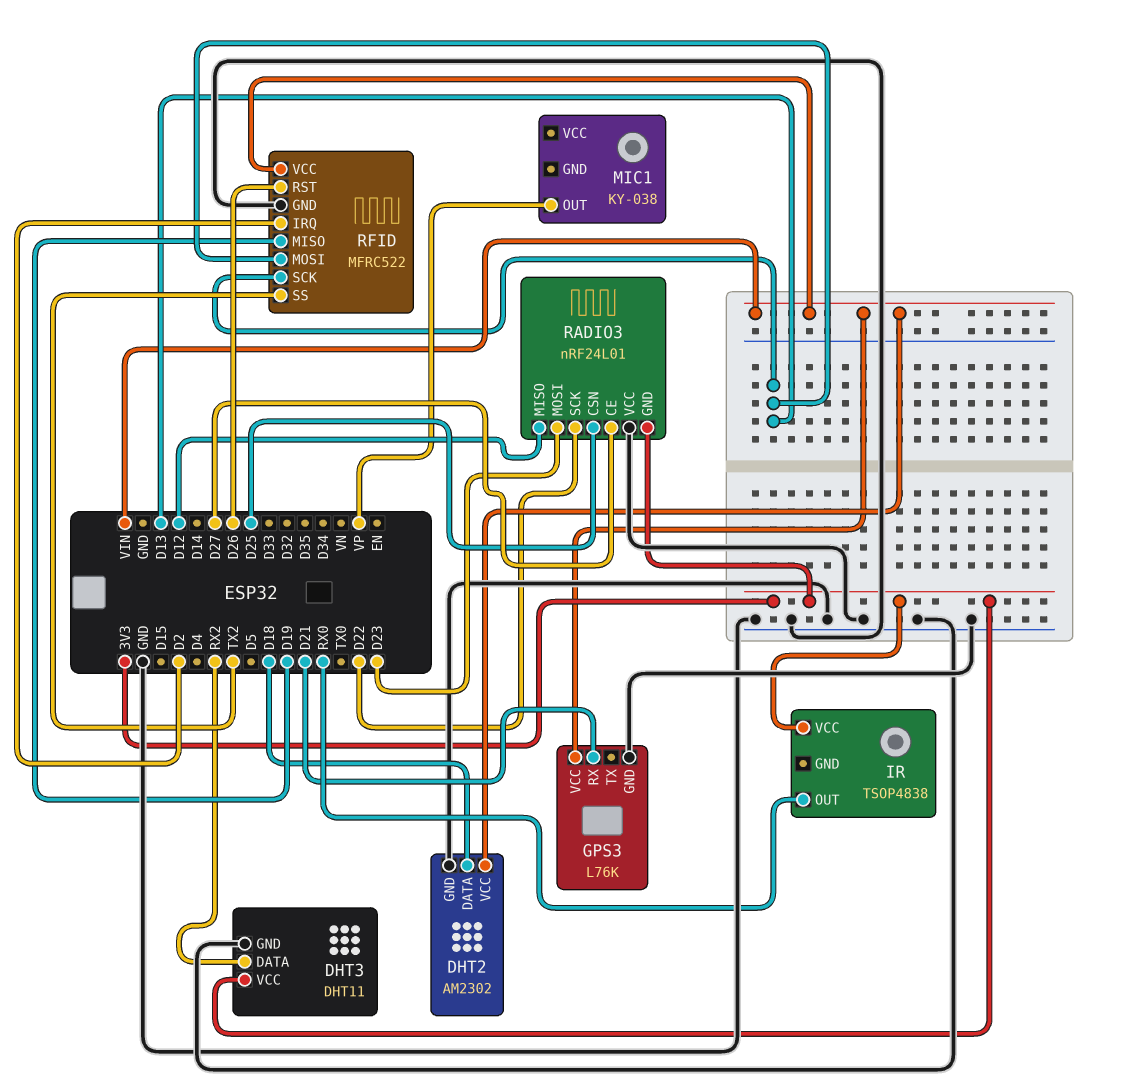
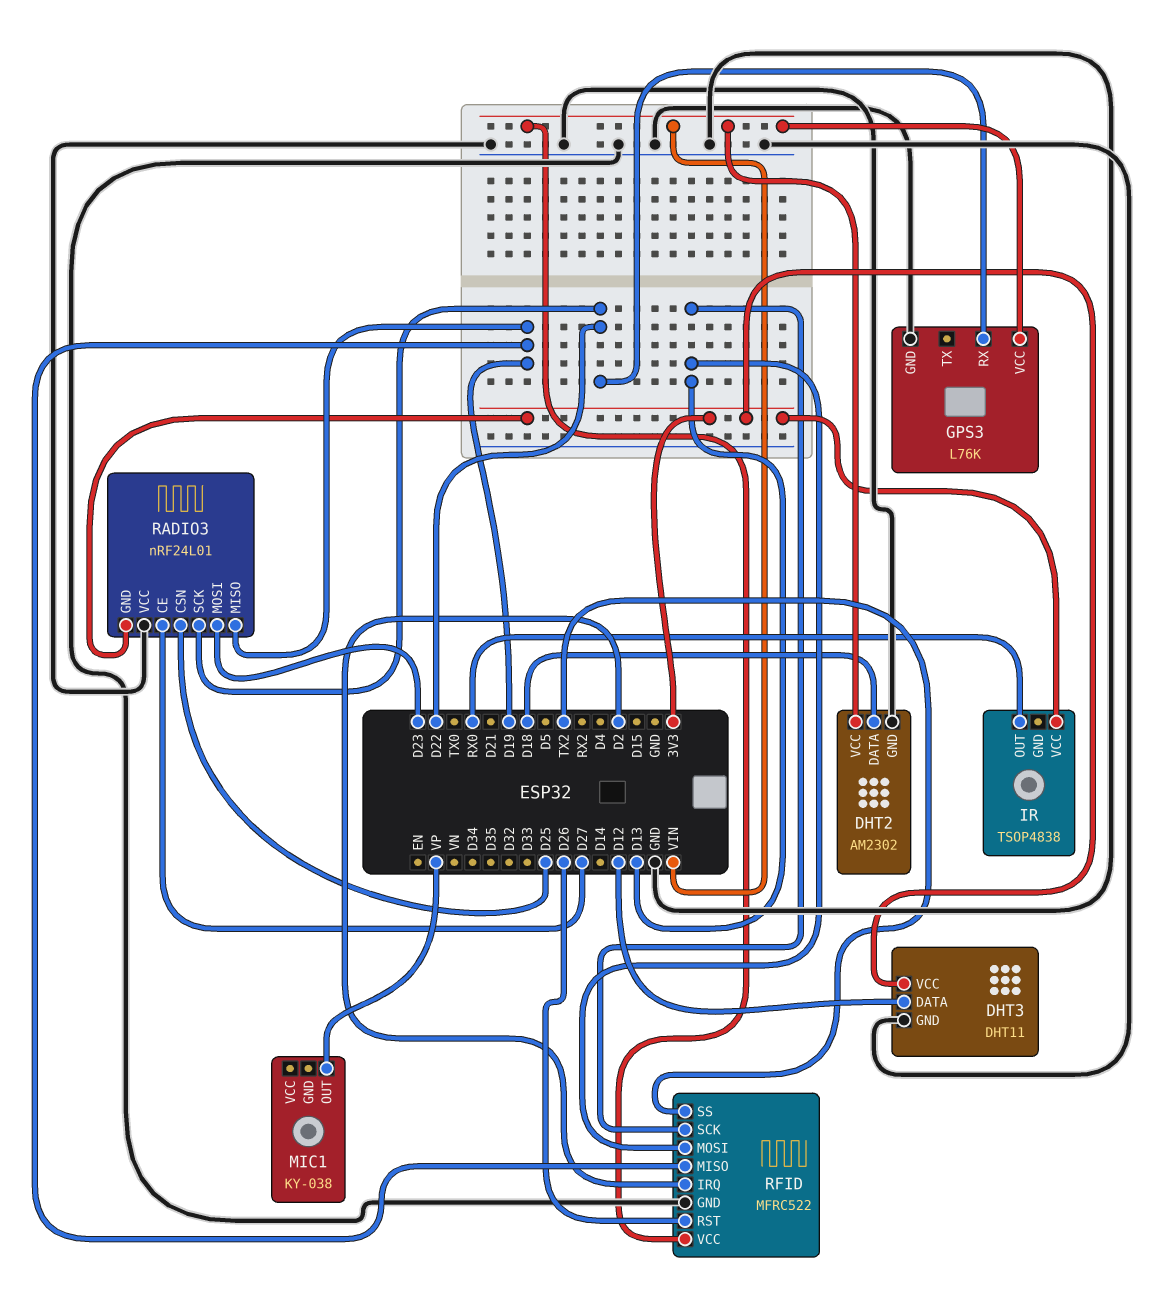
DHT3 pin DATA: RX2 -> D12
GPS3 pin RX: D21 -> D22
RADIO3 pin MISO: D12 -> D19

